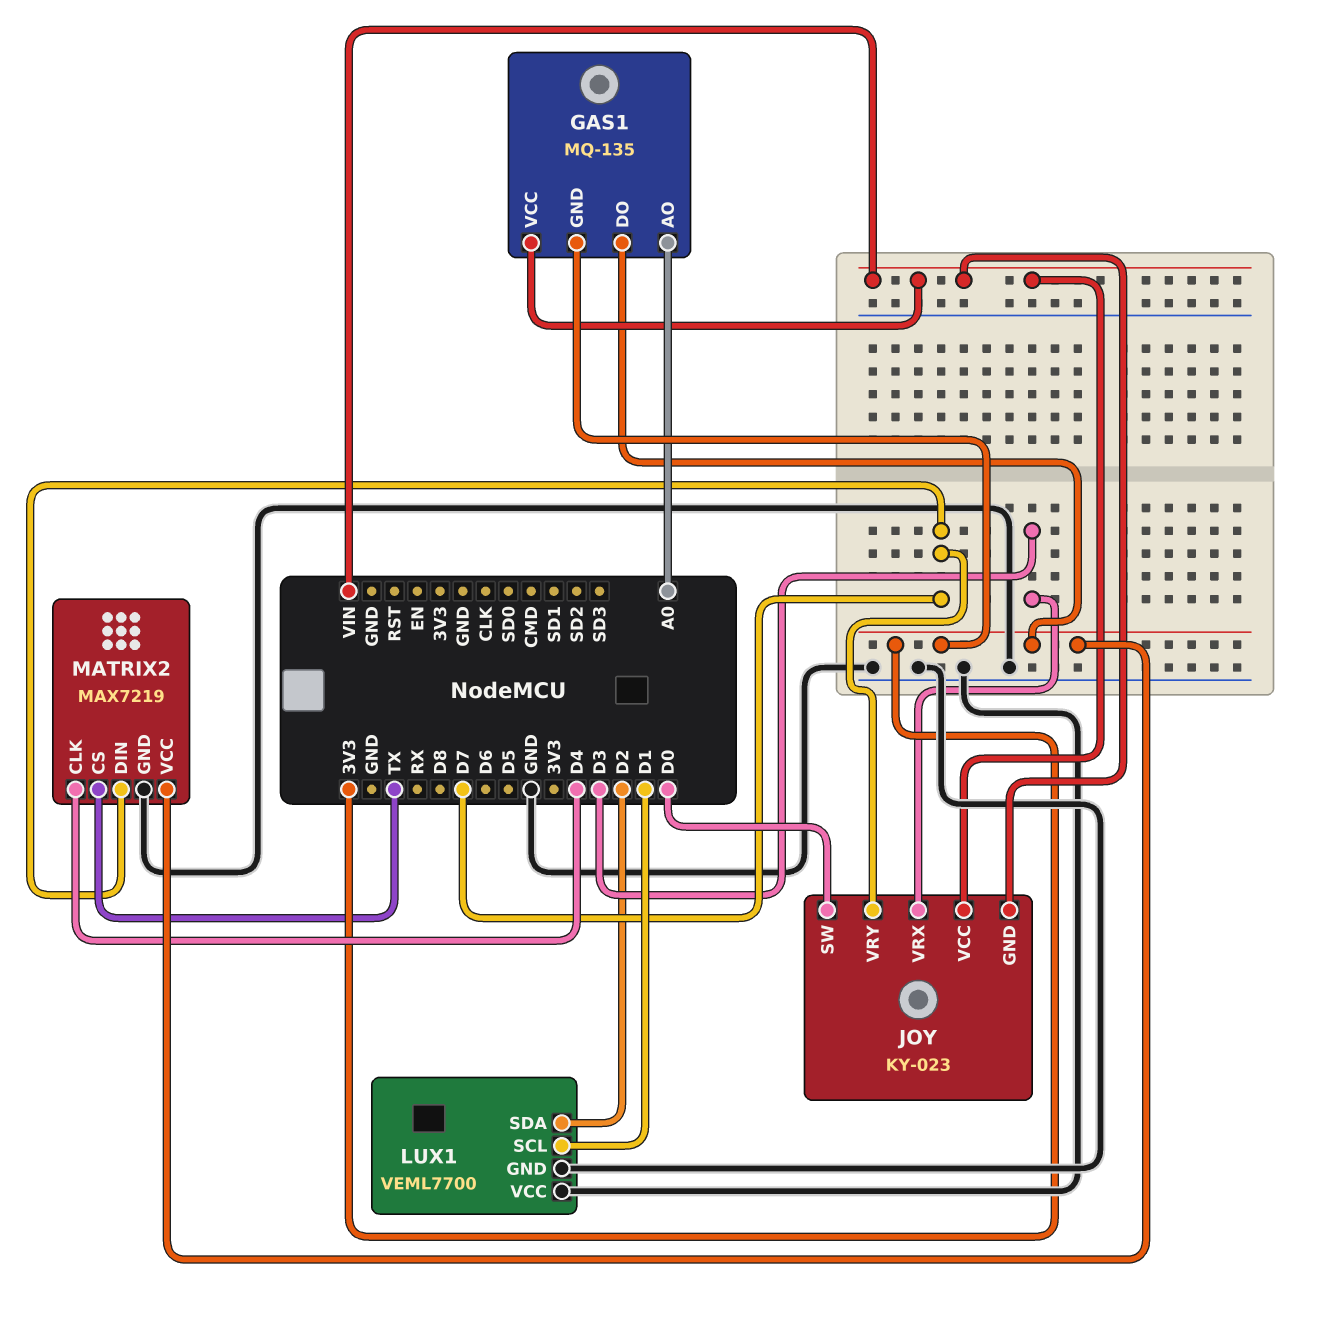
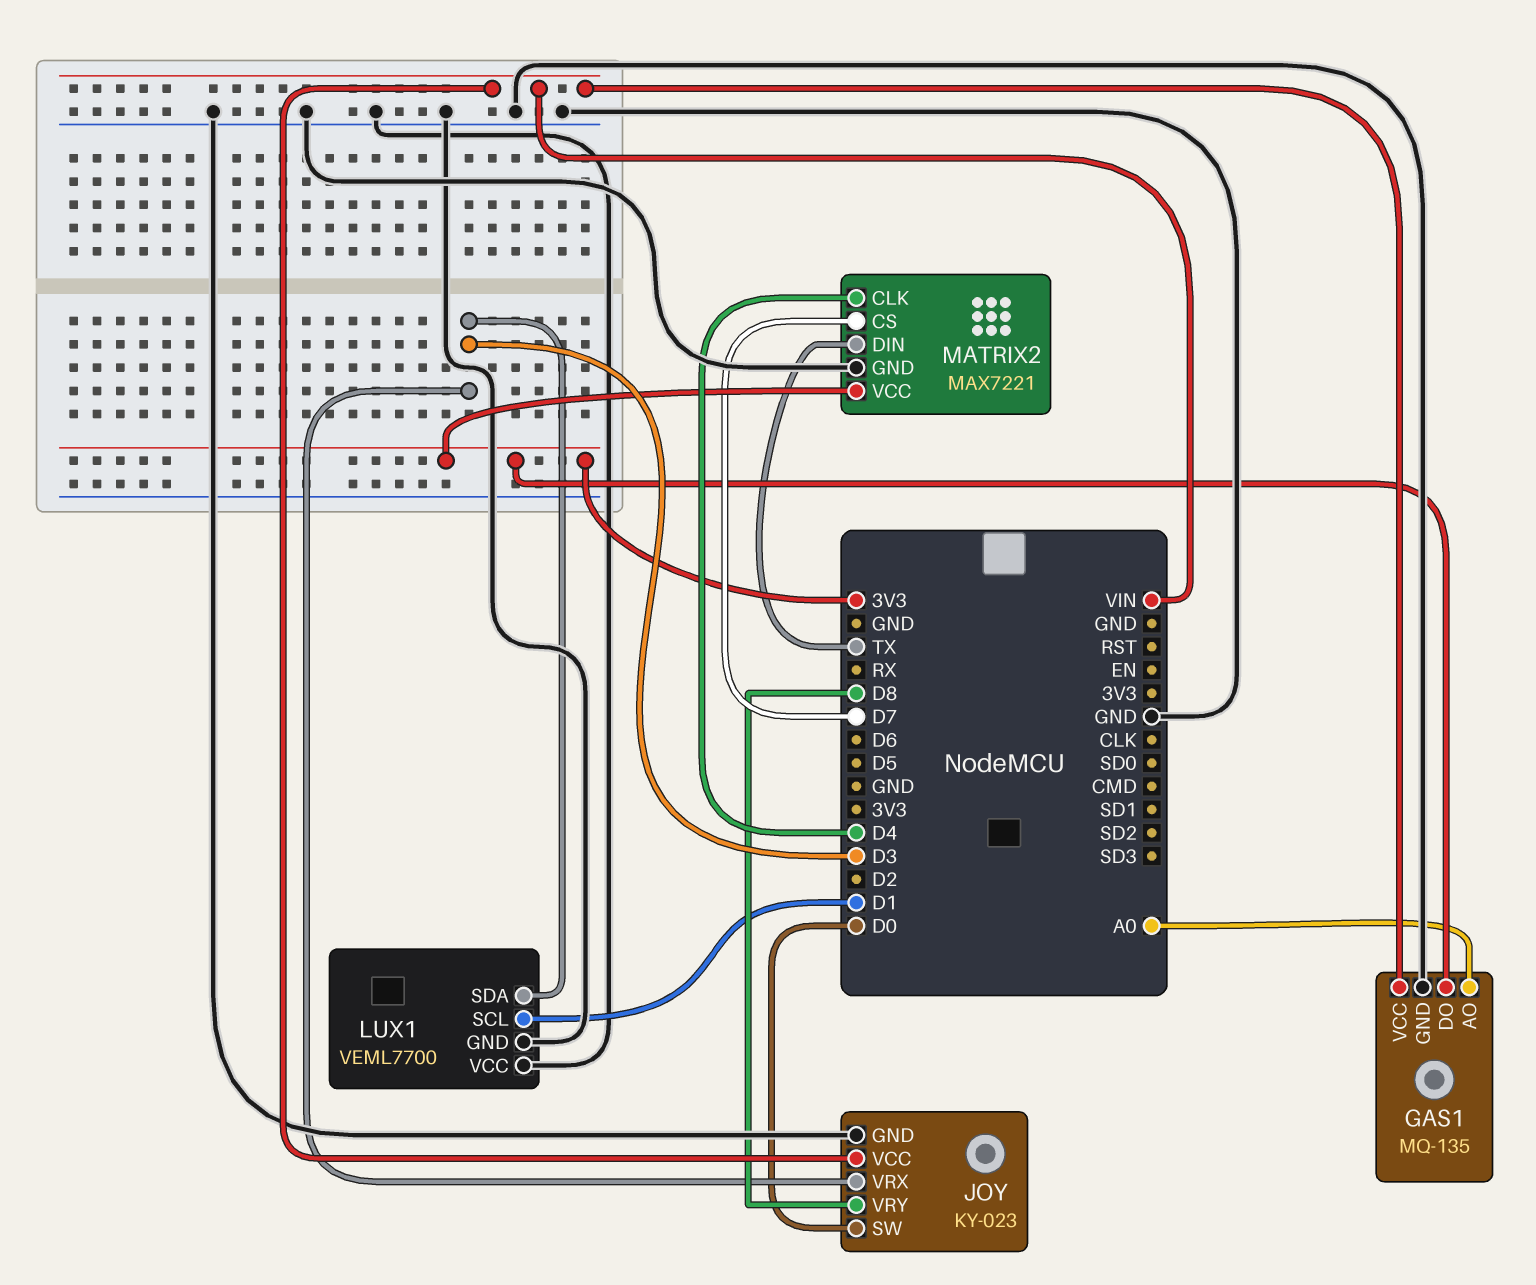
GAS1 pin GND: 3V3 -> GND
JOY pin GND: VIN -> GND
JOY pin VRY: D7 -> D8
LUX1 pin SDA: D2 -> D3
MATRIX2: MAX7219 -> MAX7221
MATRIX2 pin CS: TX -> D7
MATRIX2 pin DIN: D7 -> TX

